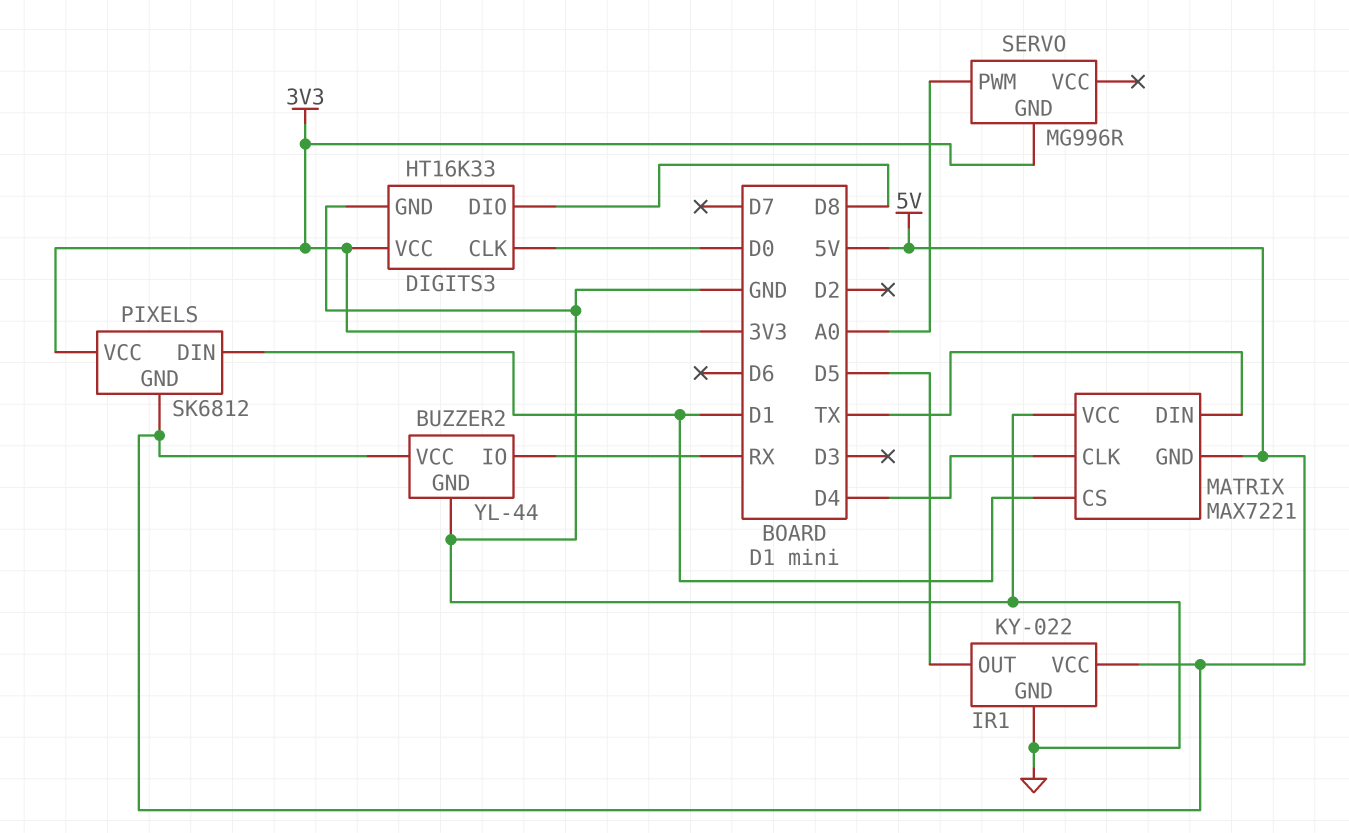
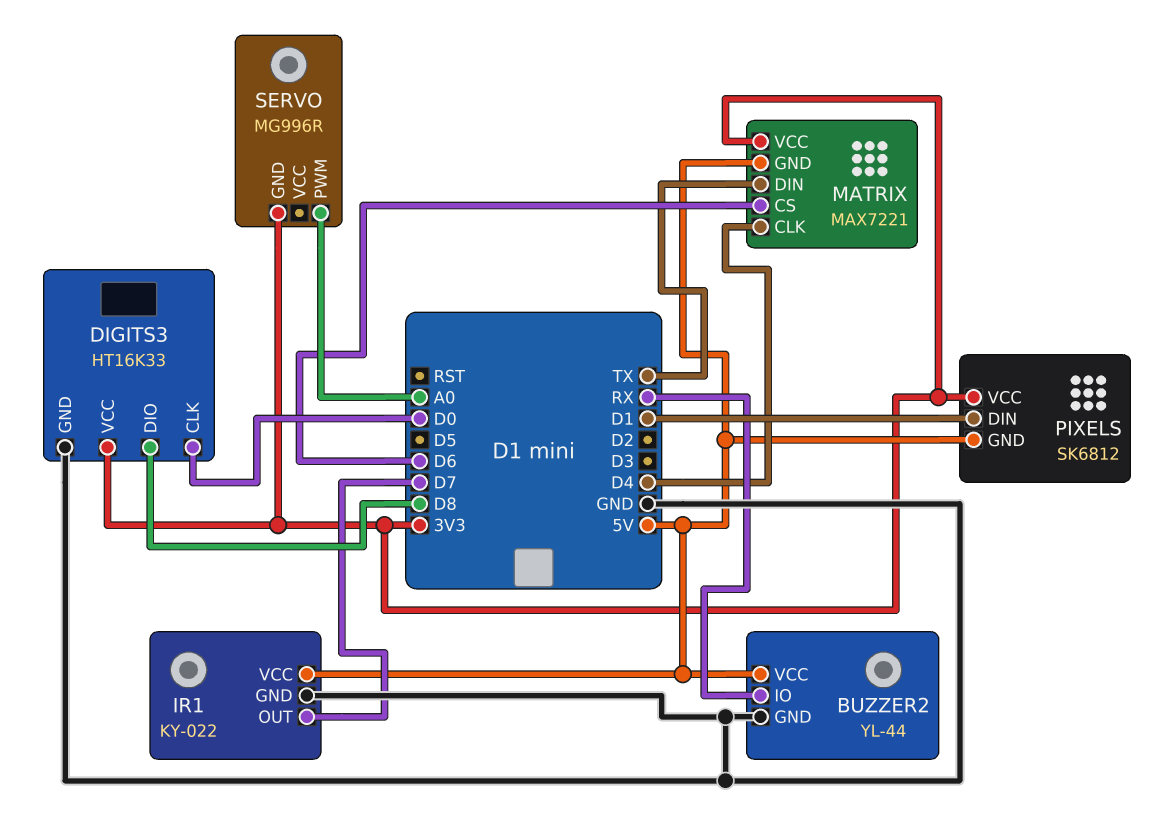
IR1 pin OUT: D5 -> D7
MATRIX pin CS: D1 -> D6
MATRIX pin VCC: GND -> 3V3

